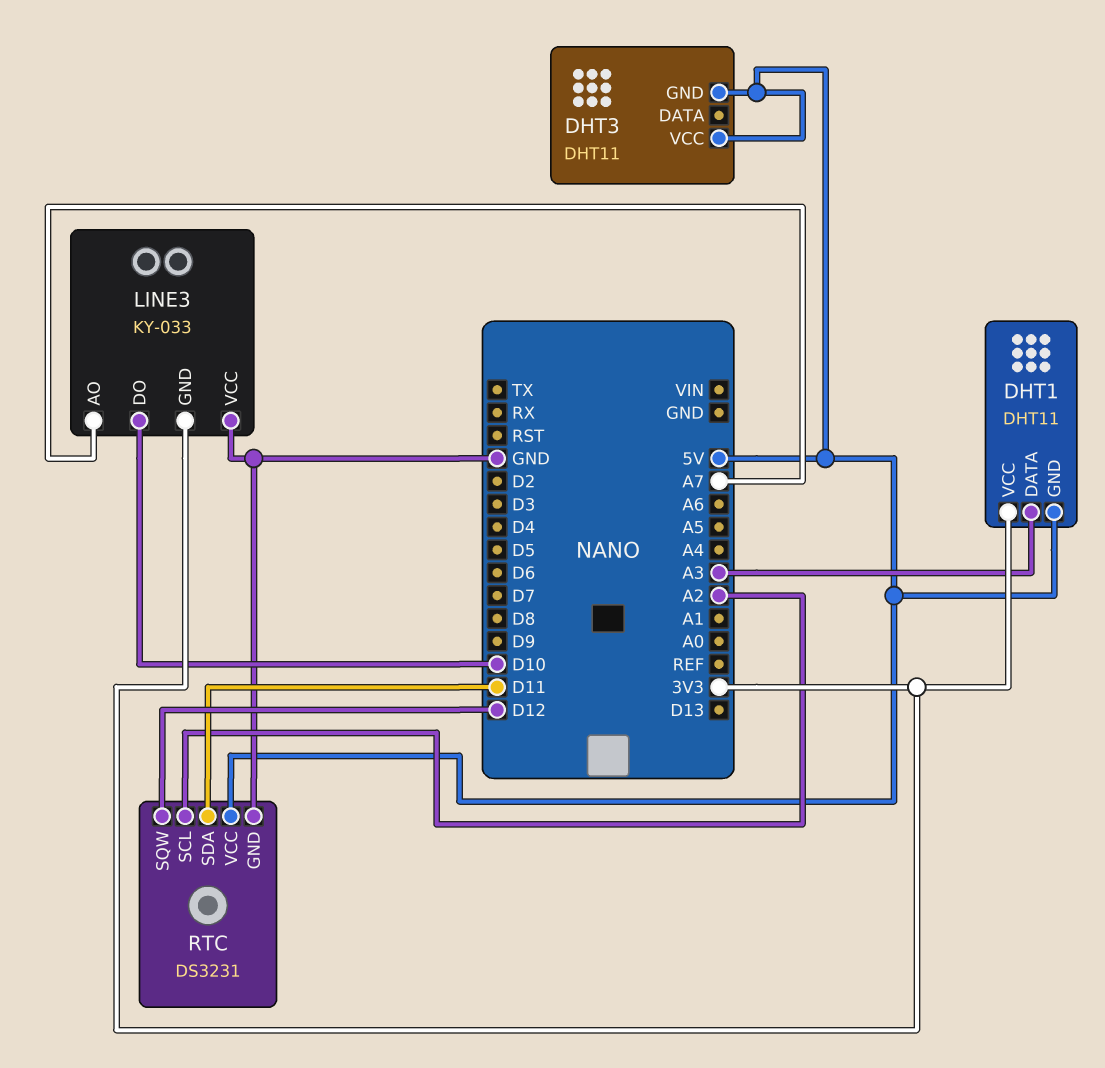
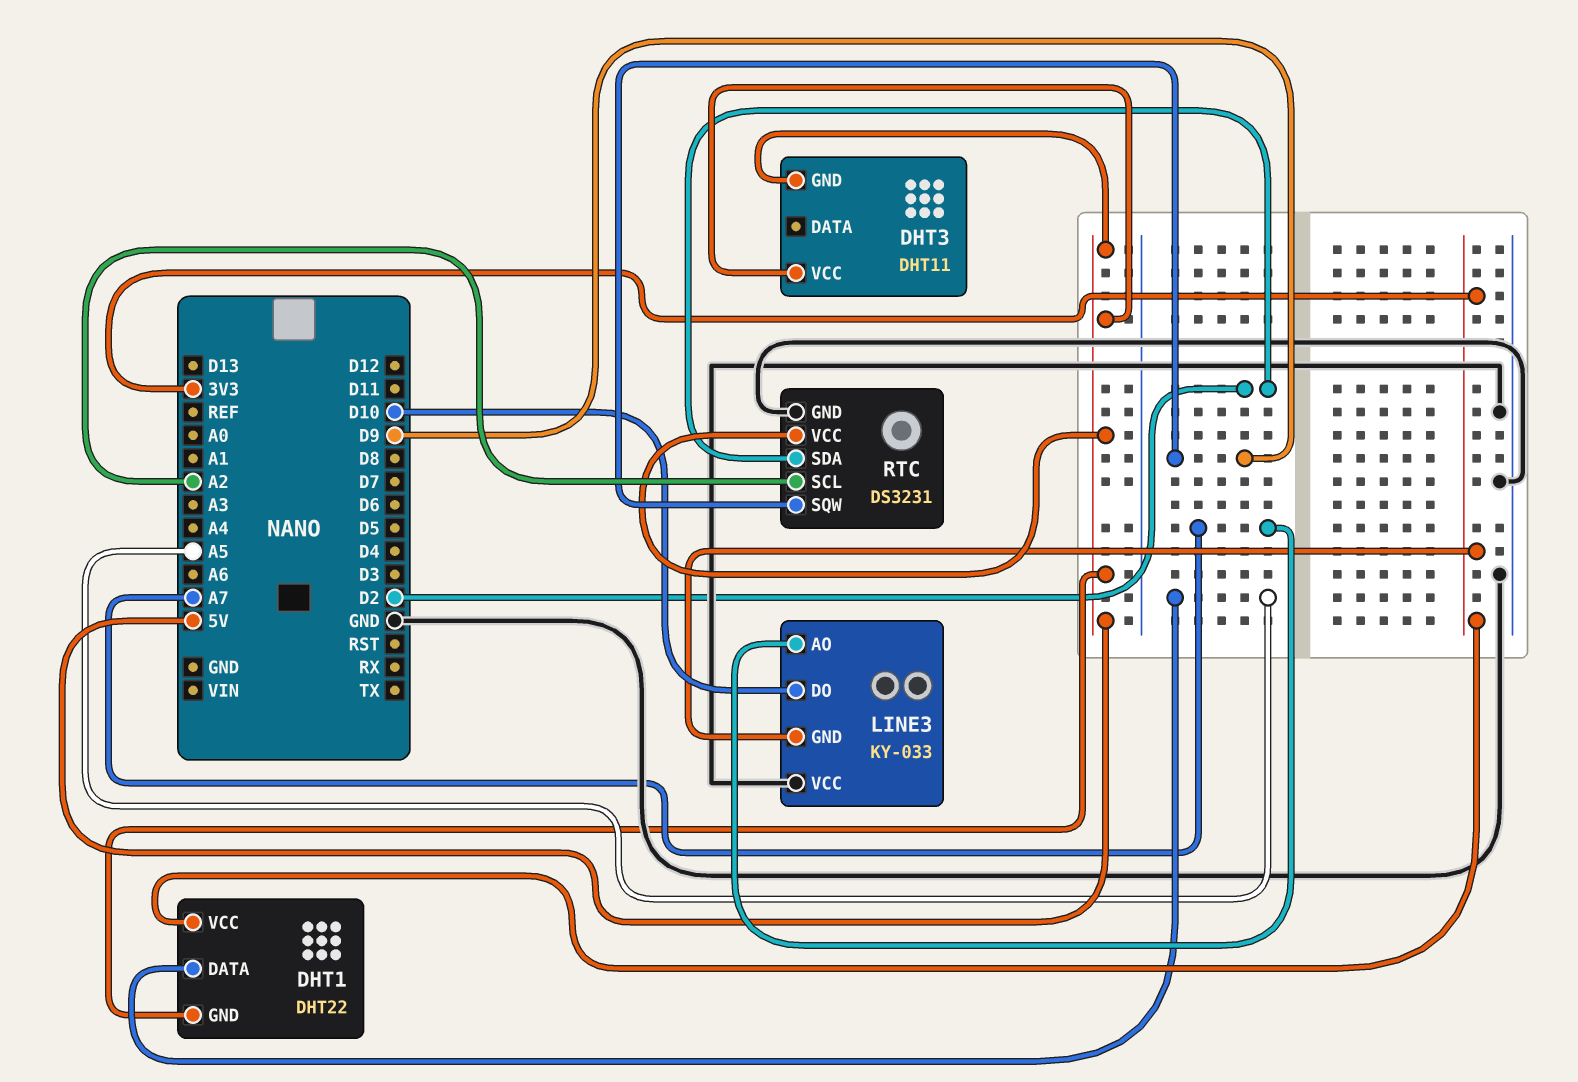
DHT1: DHT11 -> DHT22
DHT1 pin DATA: A3 -> A5
RTC pin SDA: D11 -> D2
RTC pin SQW: D12 -> D9

